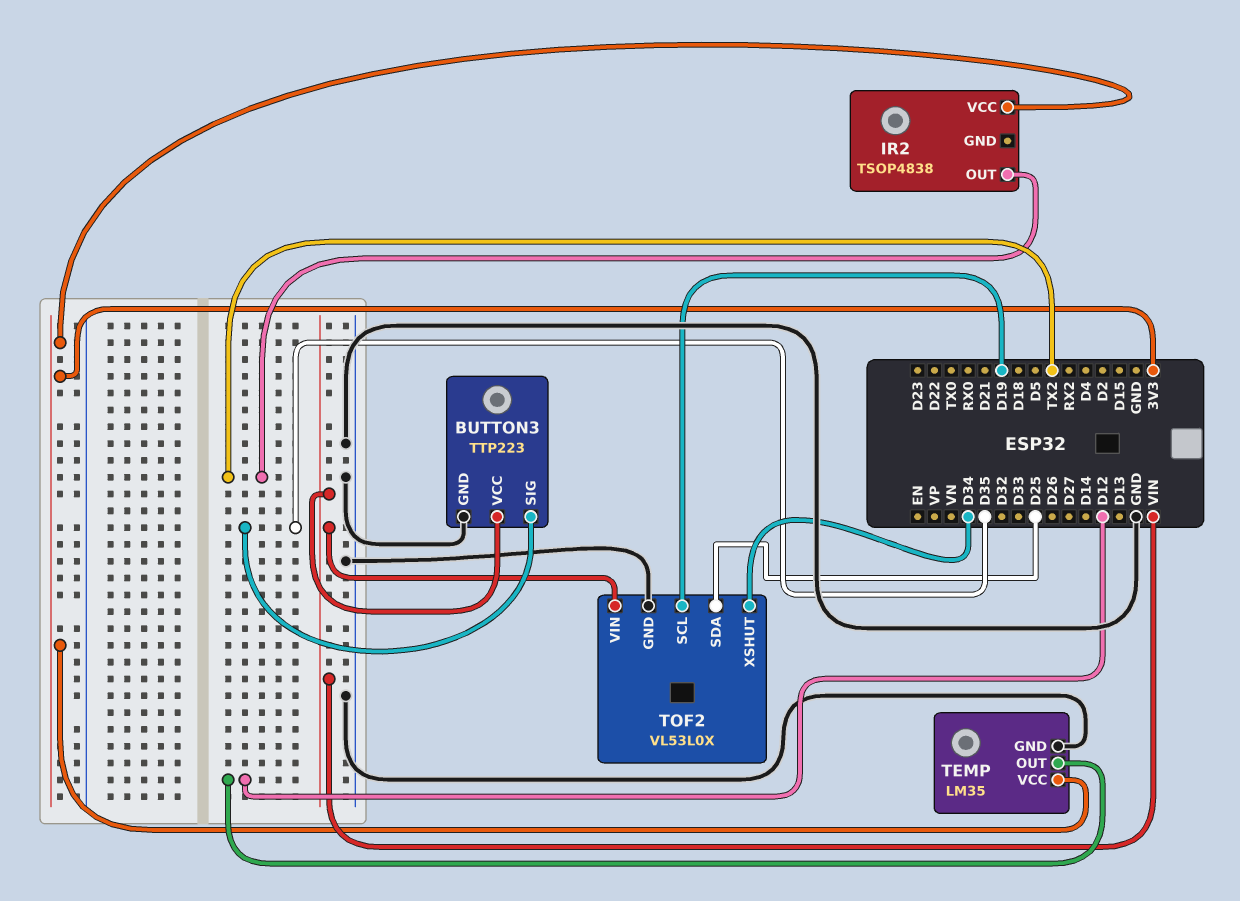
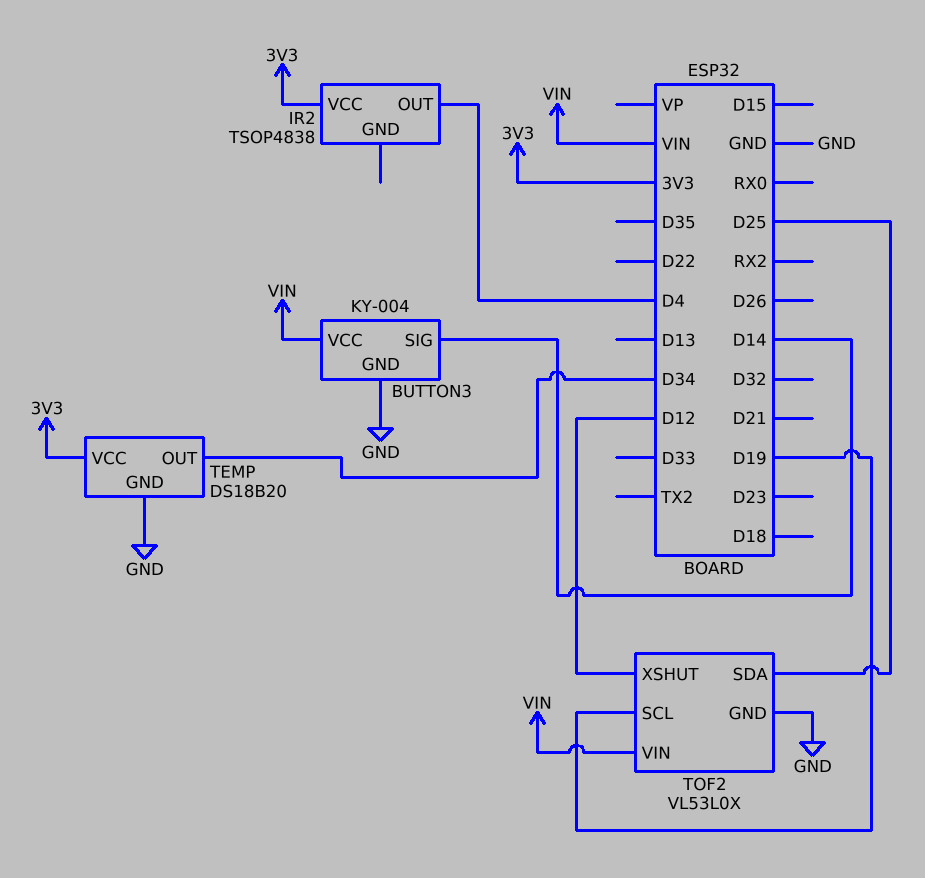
BUTTON3: TTP223 -> KY-004
BUTTON3 pin SIG: D35 -> D14
IR2 pin OUT: TX2 -> D4
TEMP: LM35 -> DS18B20
TEMP pin OUT: D12 -> D34
TOF2 pin XSHUT: D34 -> D12

